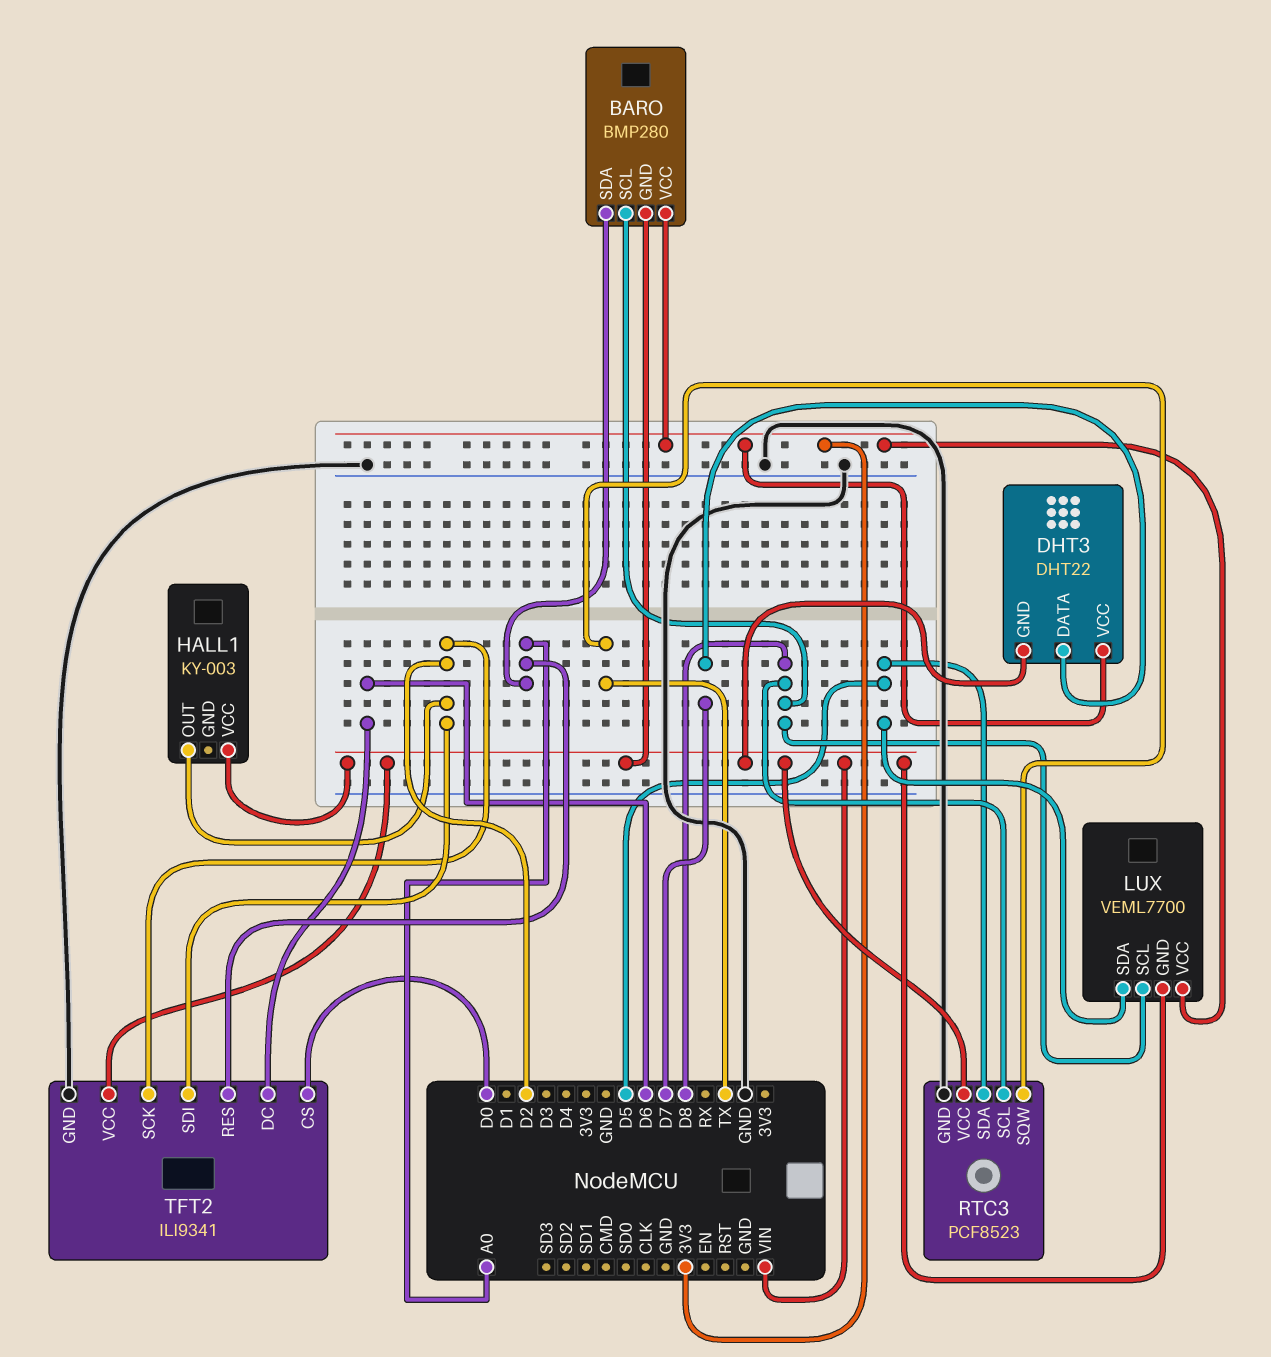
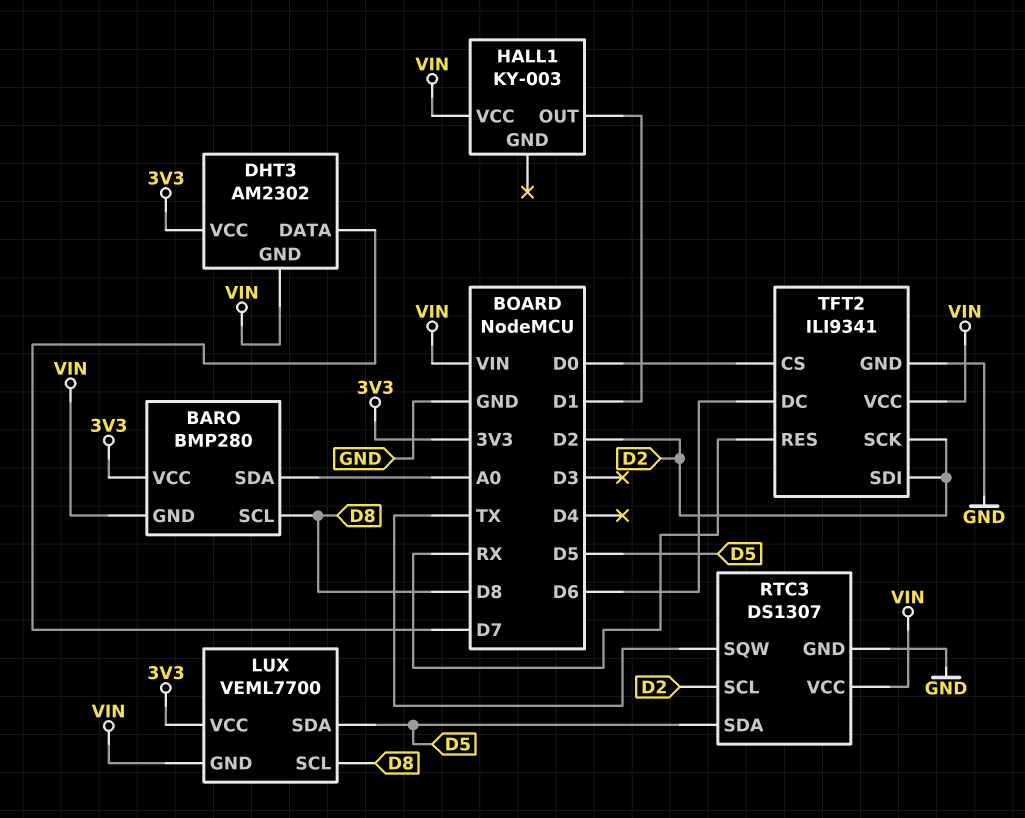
DHT3: DHT22 -> AM2302
HALL1 pin OUT: D2 -> D1
RTC3: PCF8523 -> DS1307
RTC3 pin SCL: D8 -> D2
TFT2 pin RES: A0 -> RX

